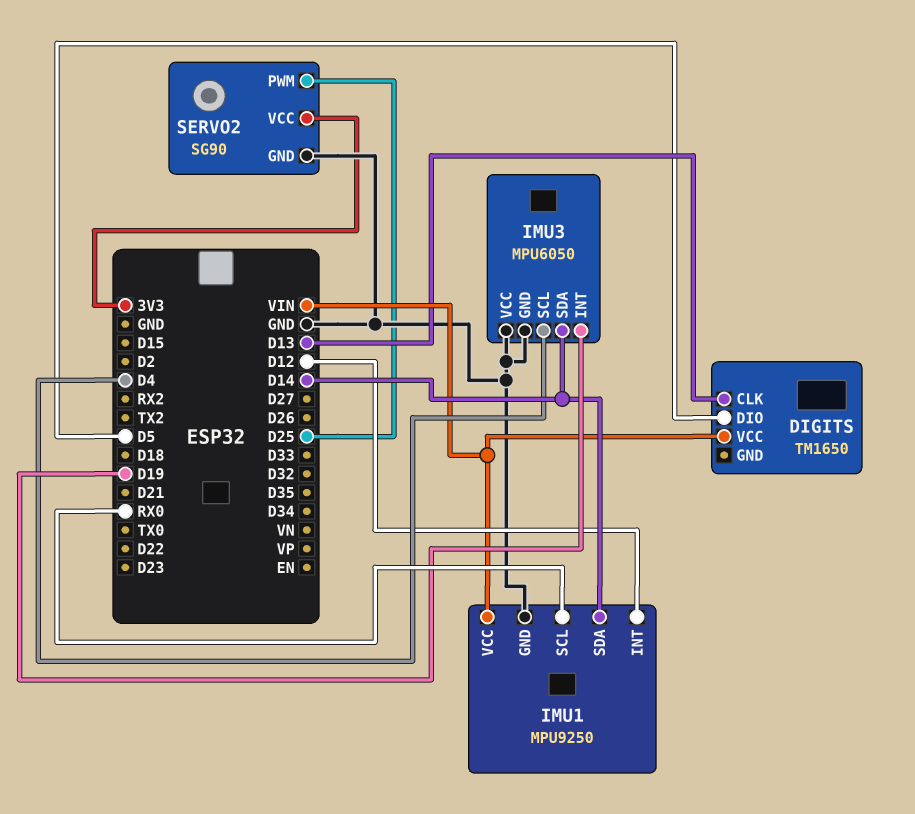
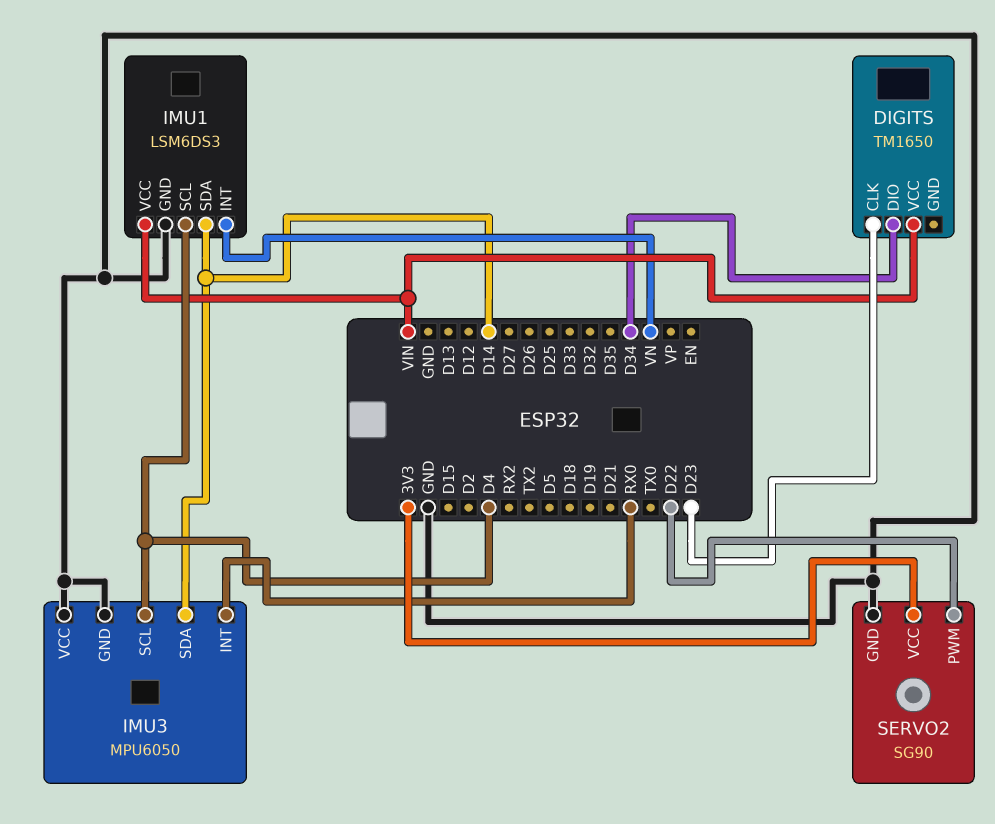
DIGITS pin CLK: D13 -> D23
DIGITS pin DIO: D5 -> D34
IMU1: MPU9250 -> LSM6DS3
IMU1 pin INT: D12 -> VN
IMU1 pin SCL: RX0 -> D4
IMU3 pin INT: D19 -> RX0
SERVO2 pin PWM: D25 -> D22

